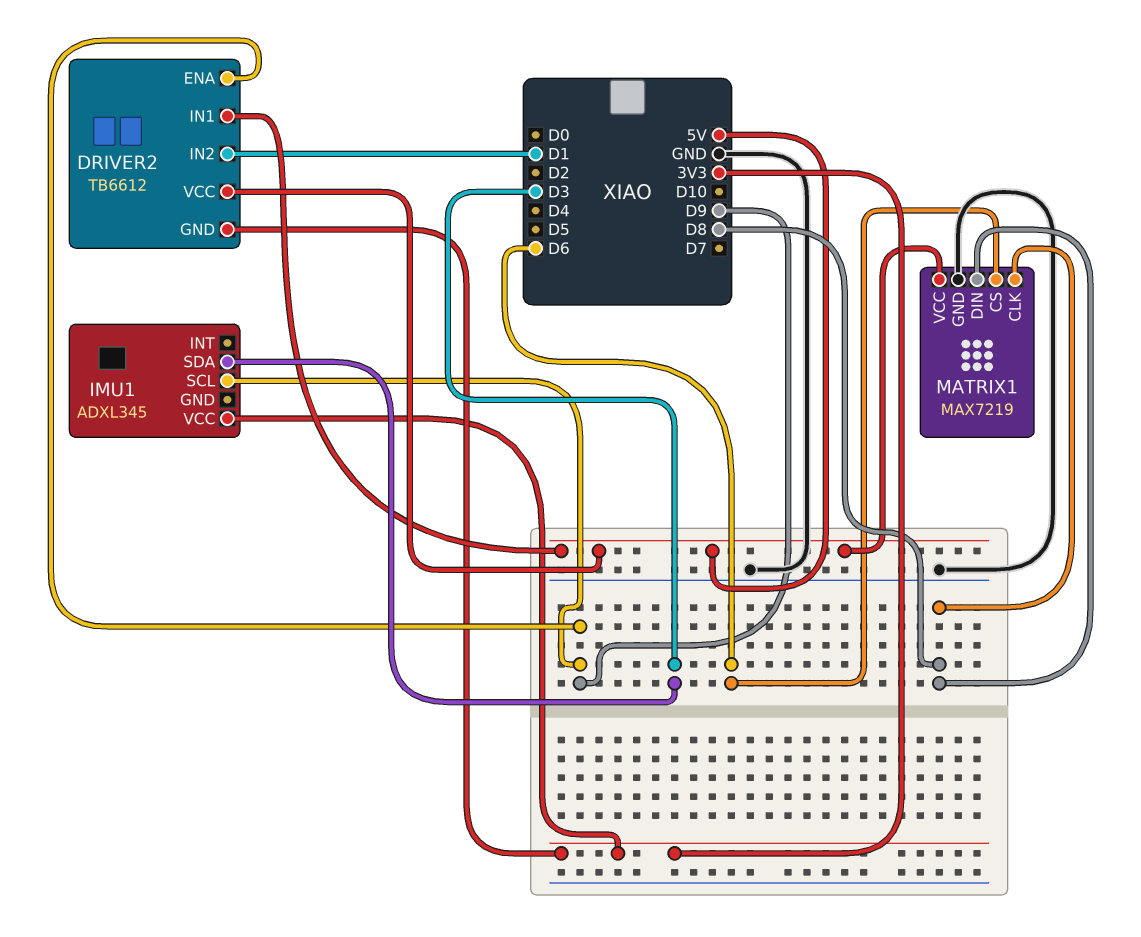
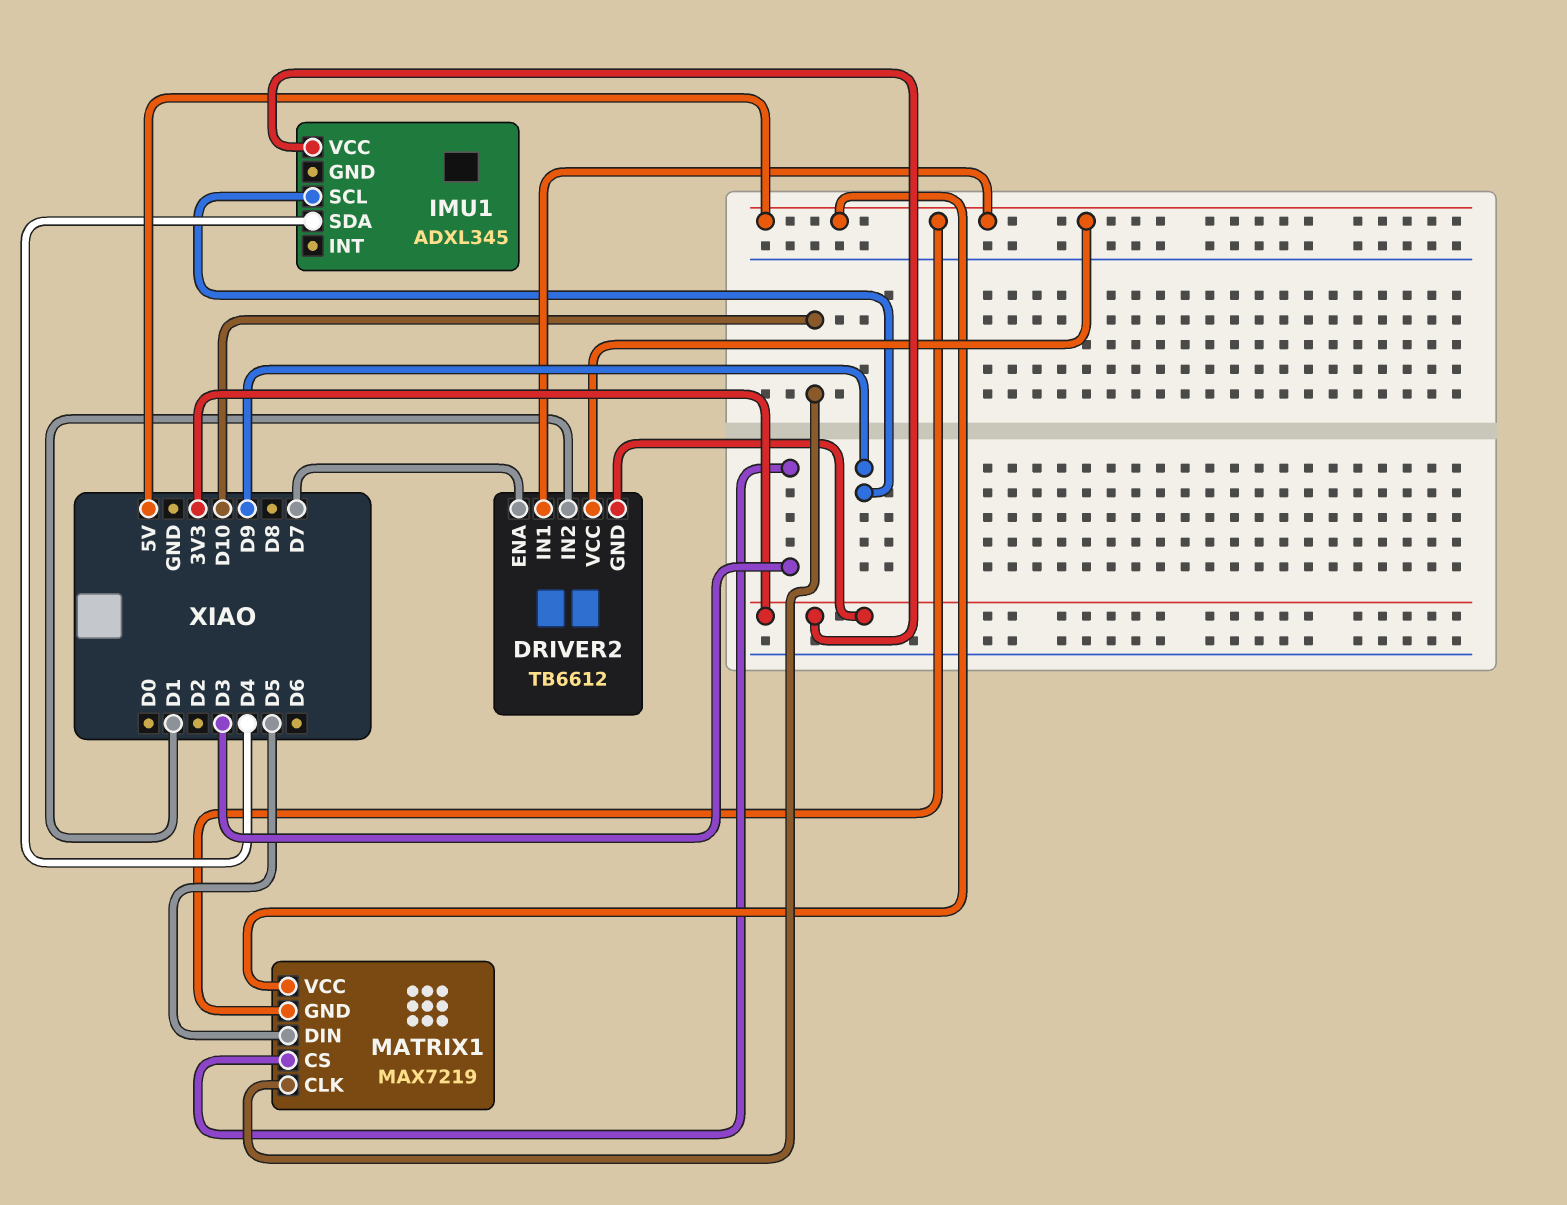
DRIVER2 pin ENA: D9 -> D7
IMU1 pin SDA: D3 -> D4
MATRIX1 pin CLK: D8 -> D10
MATRIX1 pin CS: D6 -> D3
MATRIX1 pin DIN: D8 -> D5
MATRIX1 pin GND: GND -> 5V

